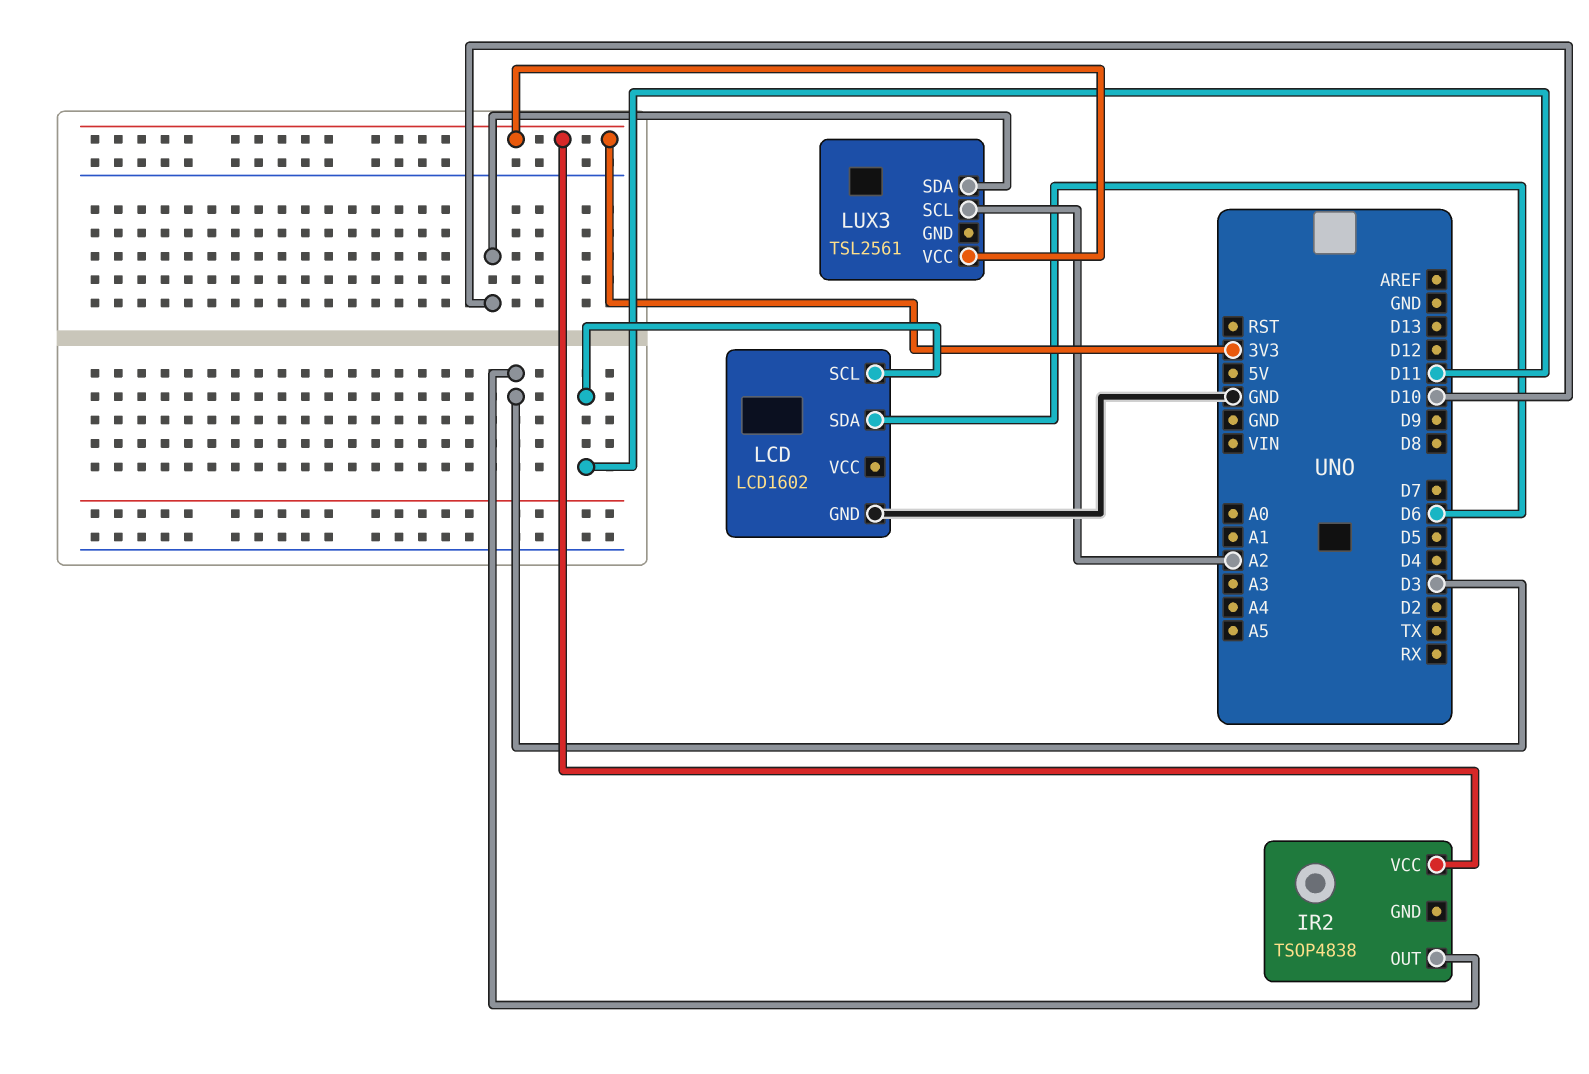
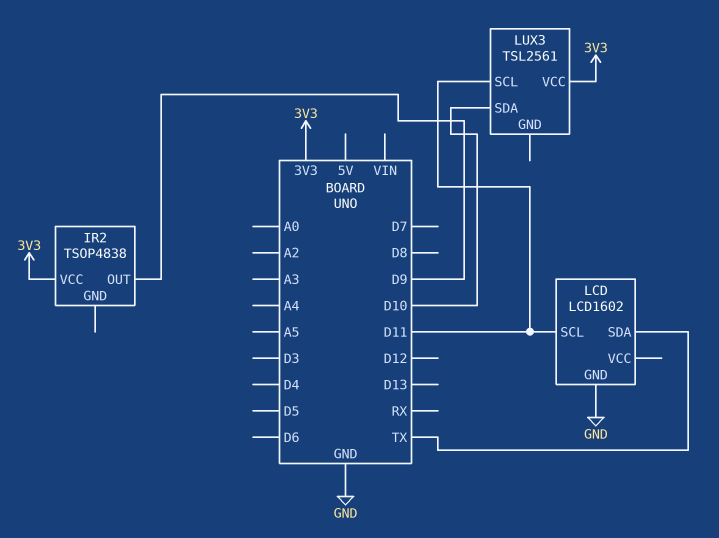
IR2 pin OUT: D3 -> D9
LCD pin SDA: D6 -> TX
LUX3 pin SCL: A2 -> D11

